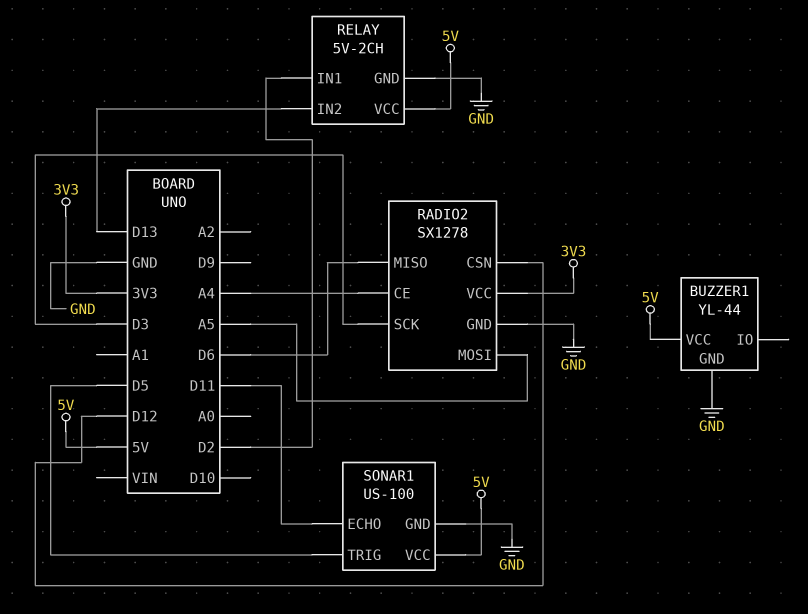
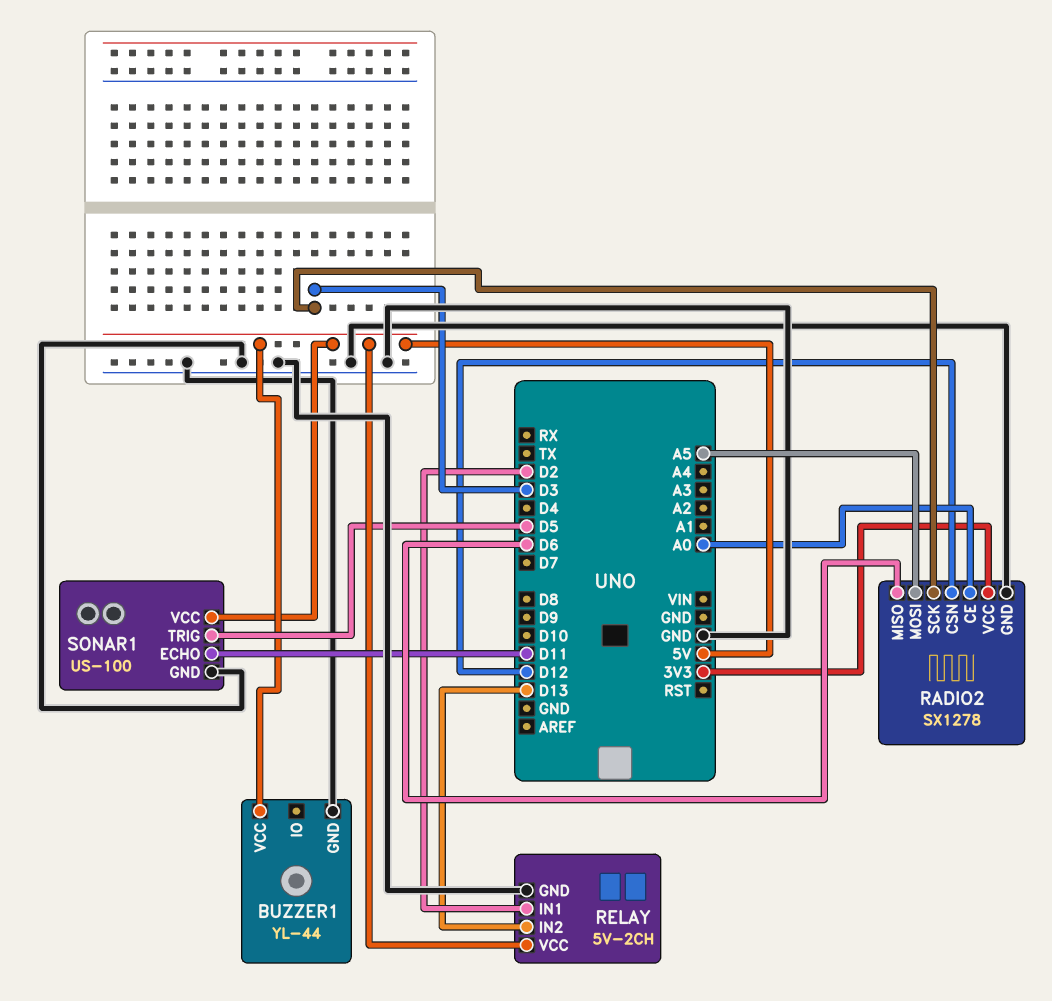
RADIO2 pin CE: A4 -> A0

